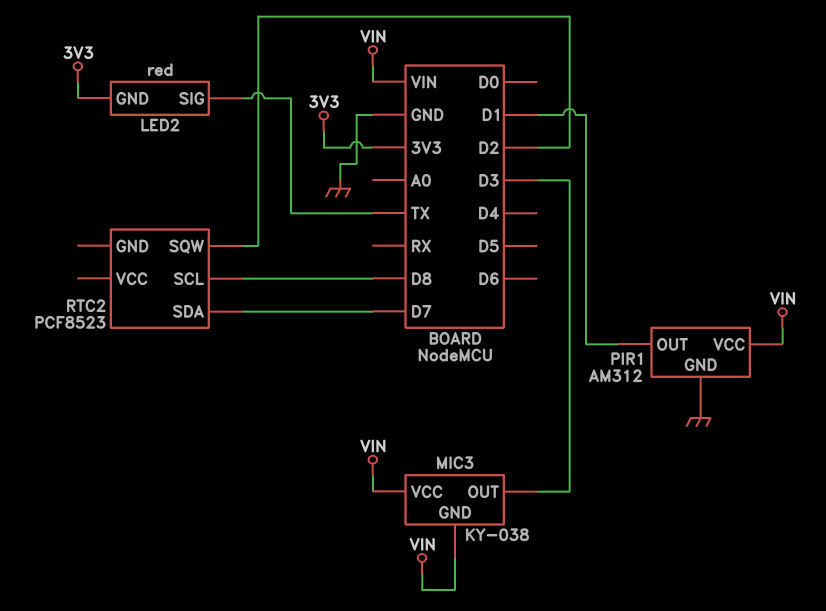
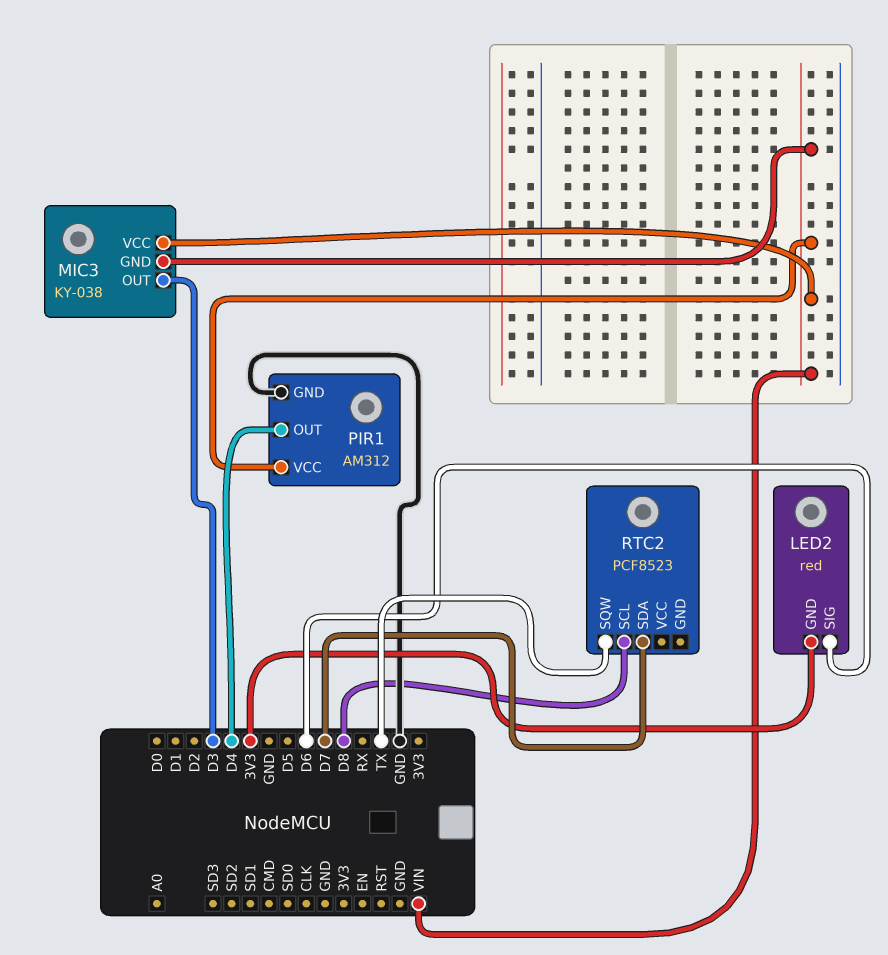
LED2 pin SIG: TX -> D6
PIR1 pin OUT: D1 -> D4
RTC2 pin SQW: D2 -> TX

